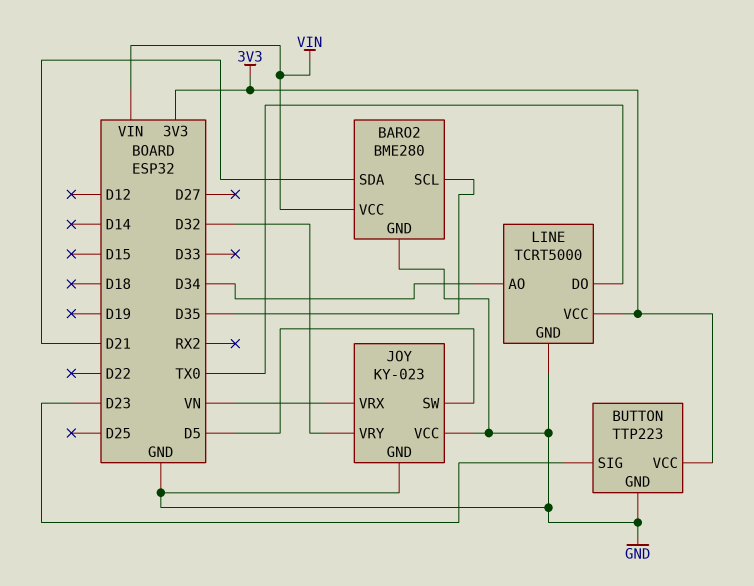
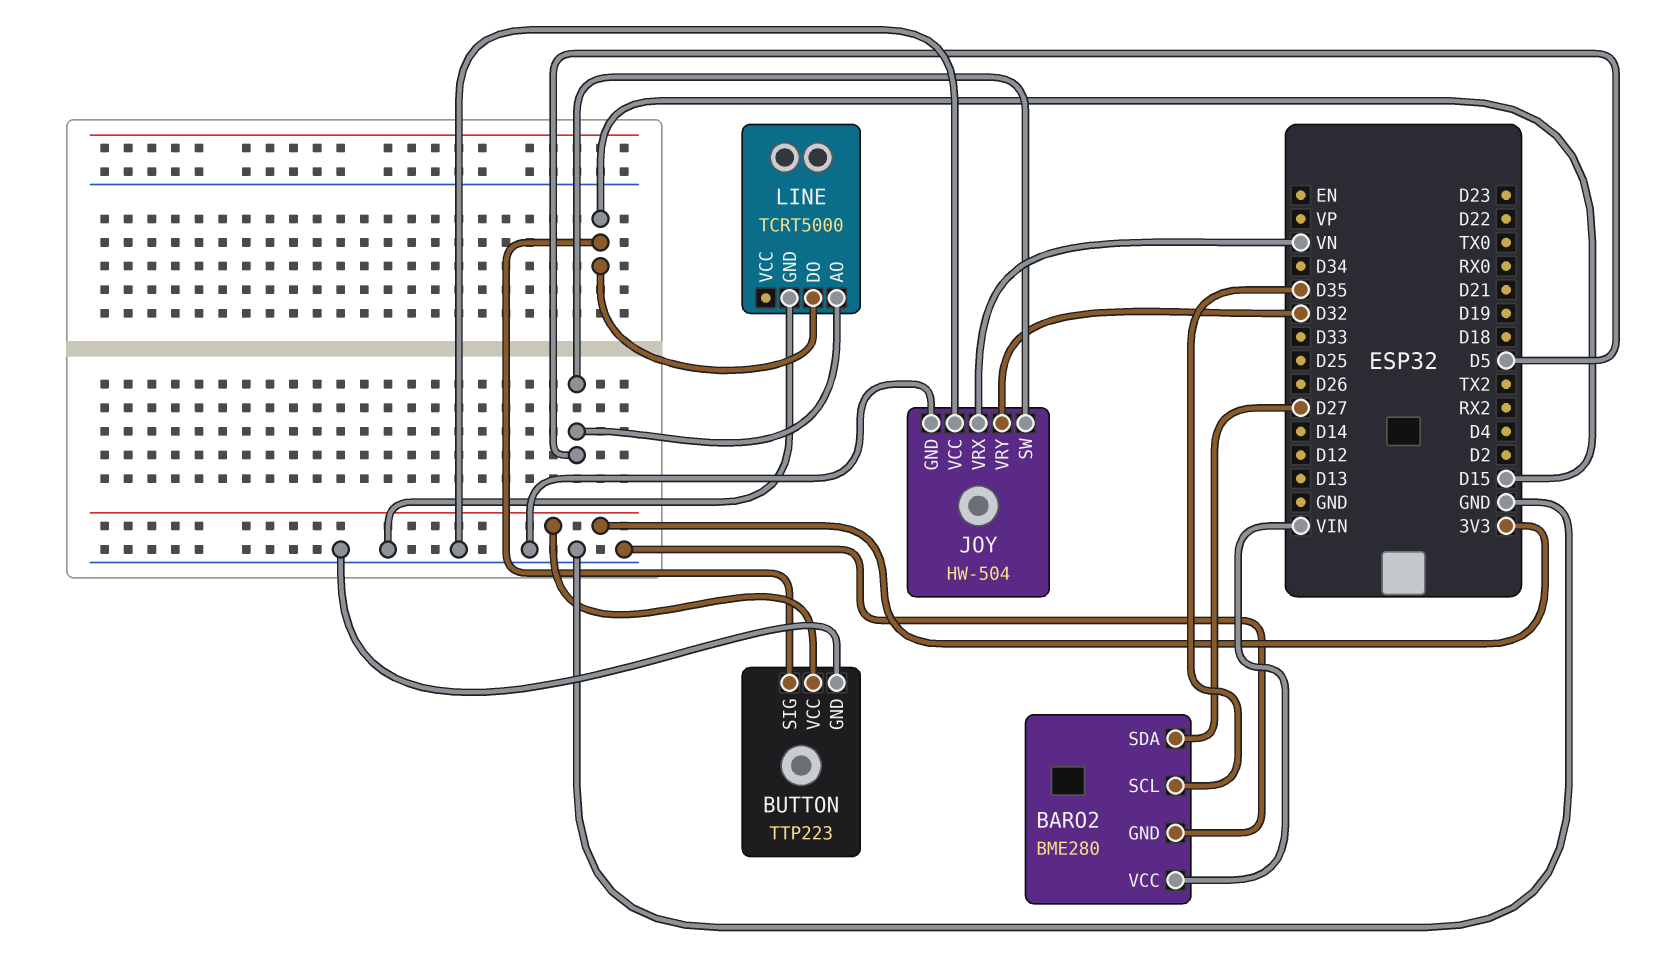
BARO2 pin SDA: D21 -> D27
BUTTON pin SIG: D23 -> D15
JOY: KY-023 -> HW-504
LINE pin AO: D34 -> D5
LINE pin DO: TX0 -> D15
LINE pin VCC: 3V3 -> none

